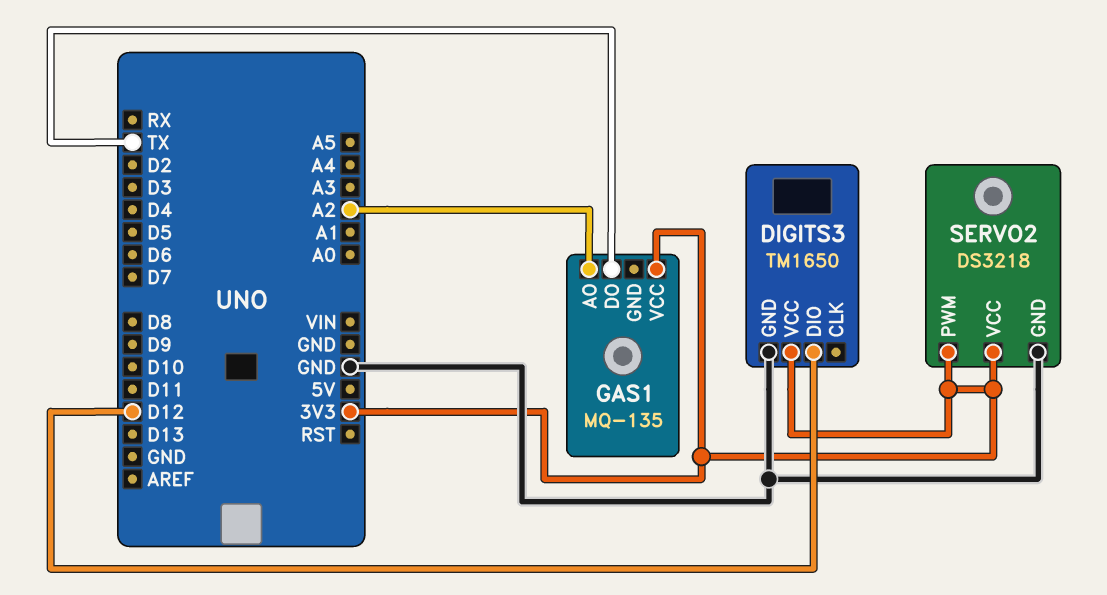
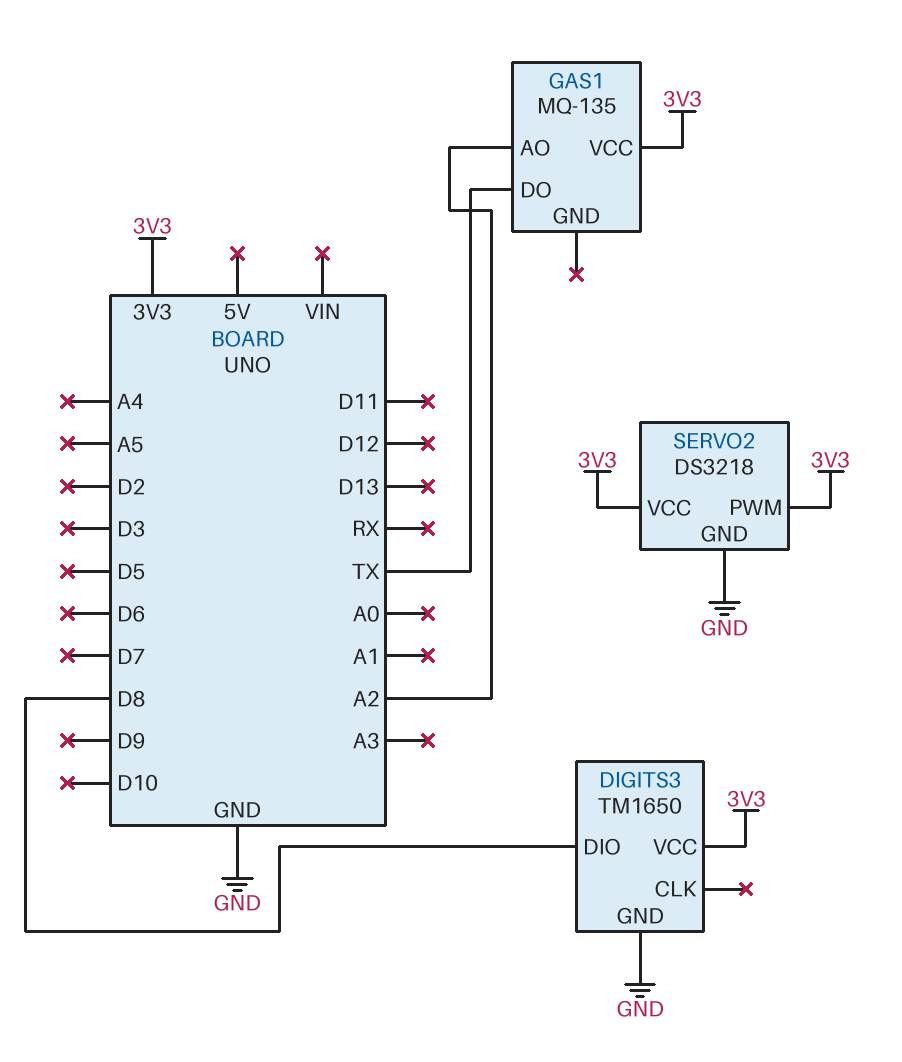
DIGITS3 pin DIO: D12 -> D8

